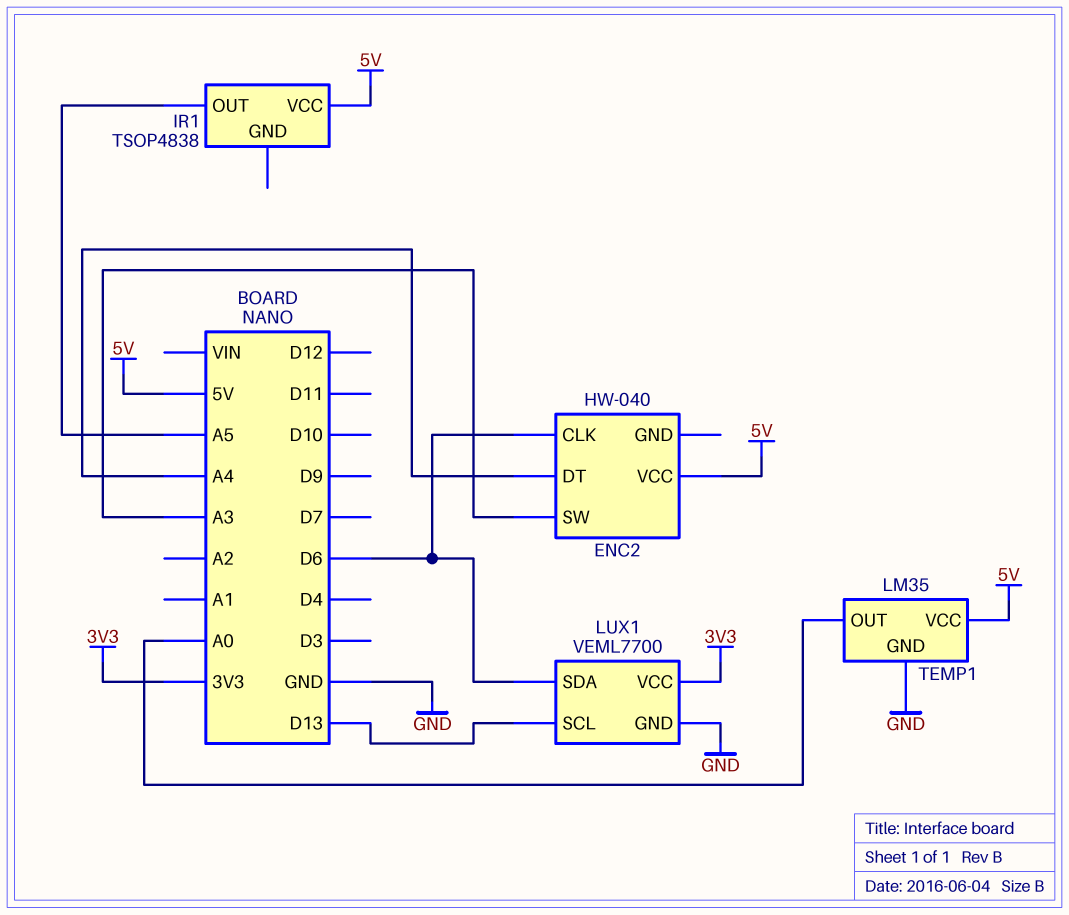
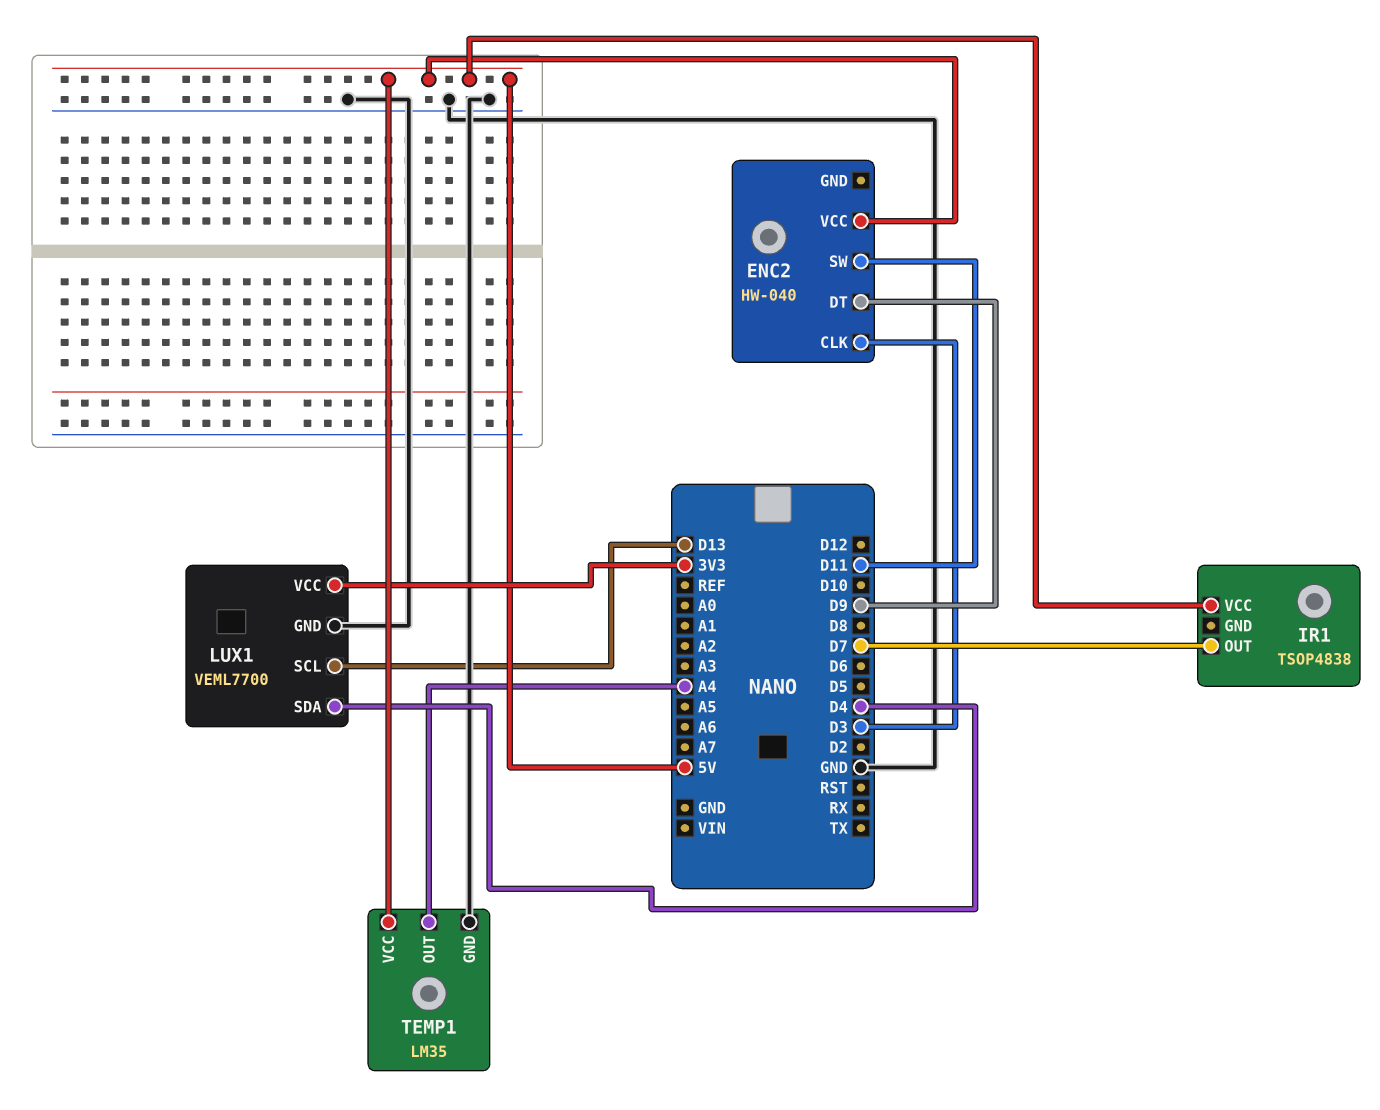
ENC2 pin CLK: D6 -> D3
ENC2 pin DT: A4 -> D9
ENC2 pin SW: A3 -> D11
IR1 pin OUT: A5 -> D7
LUX1 pin SDA: D6 -> D4
TEMP1 pin OUT: A0 -> A4

